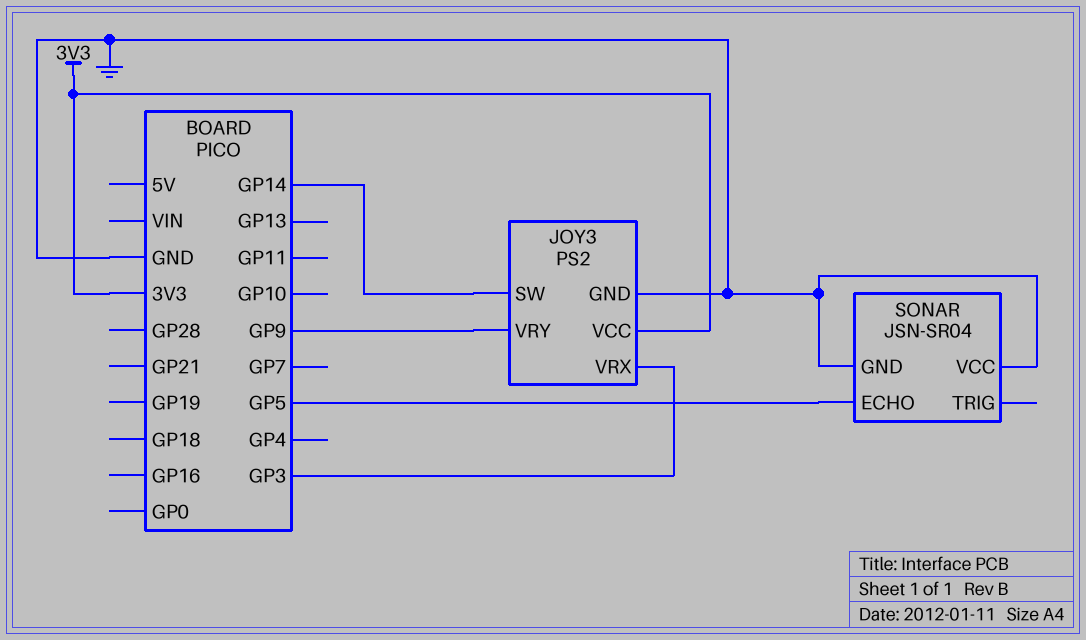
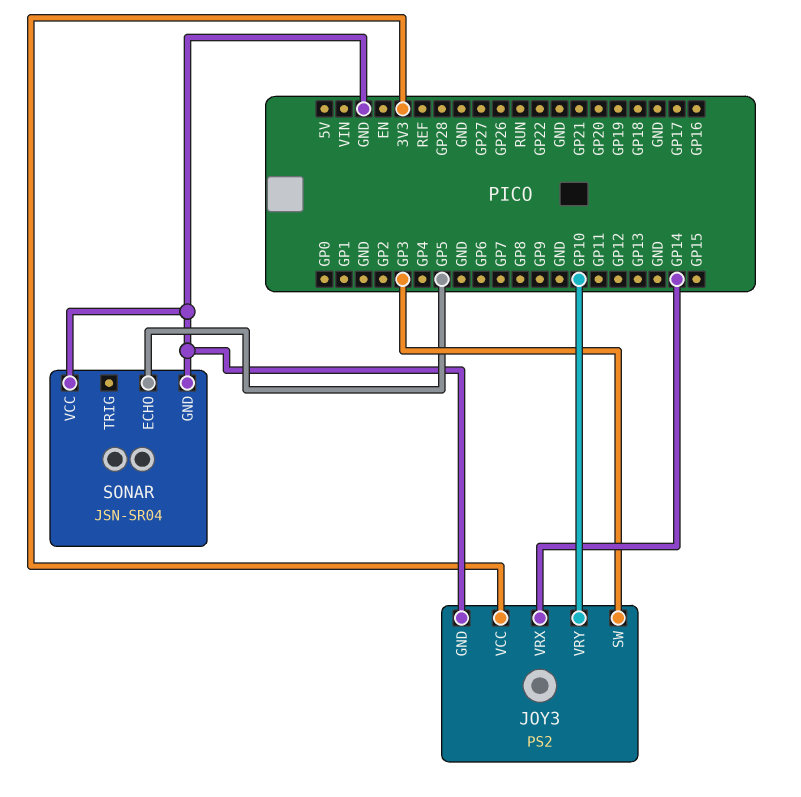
JOY3 pin SW: GP14 -> GP3
JOY3 pin VRX: GP3 -> GP14
JOY3 pin VRY: GP9 -> GP10

